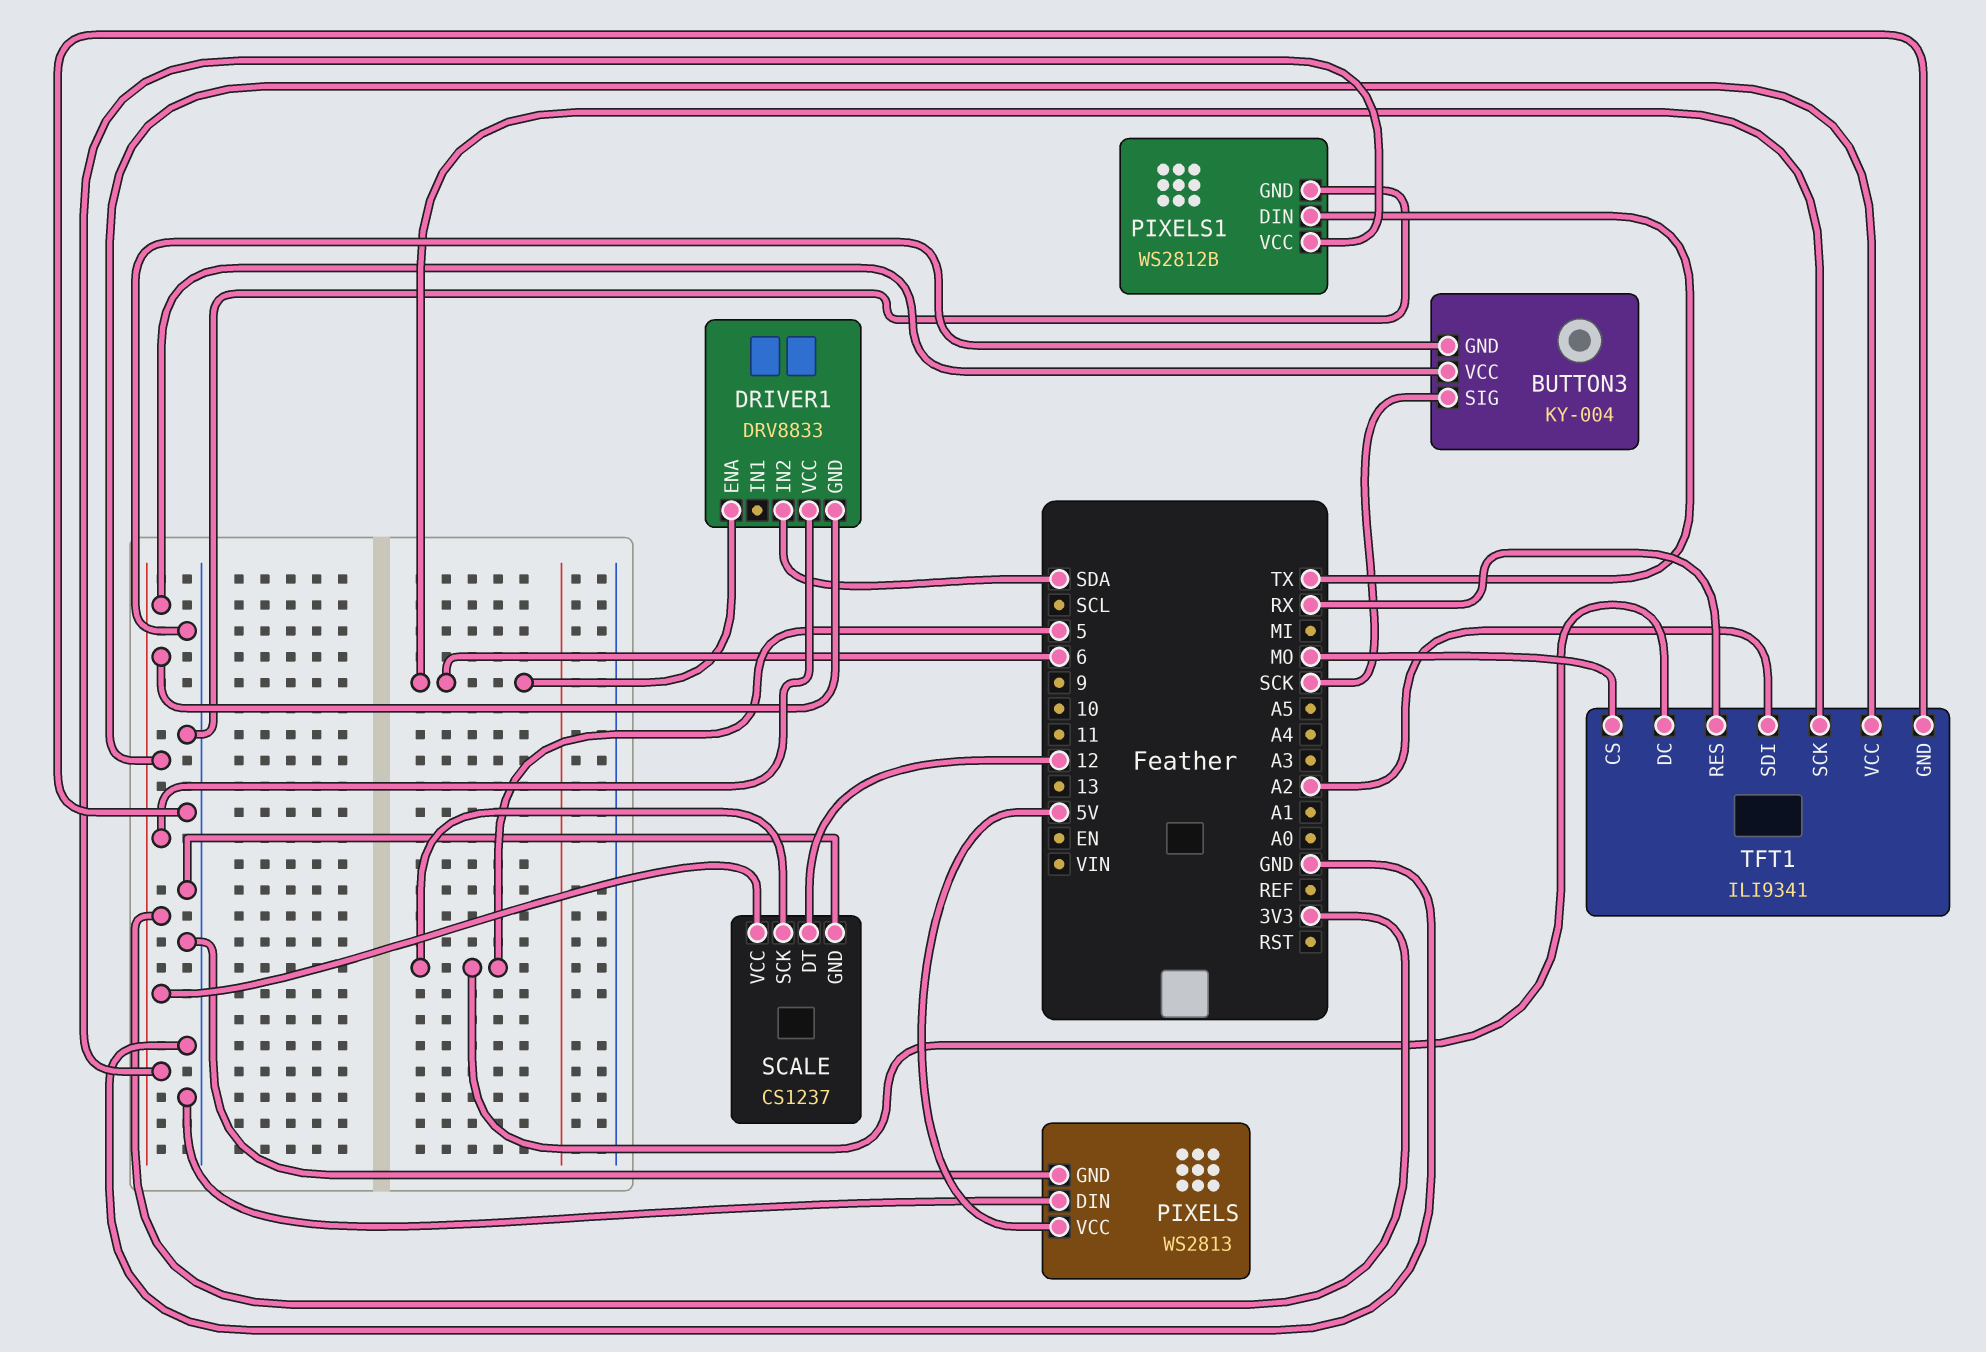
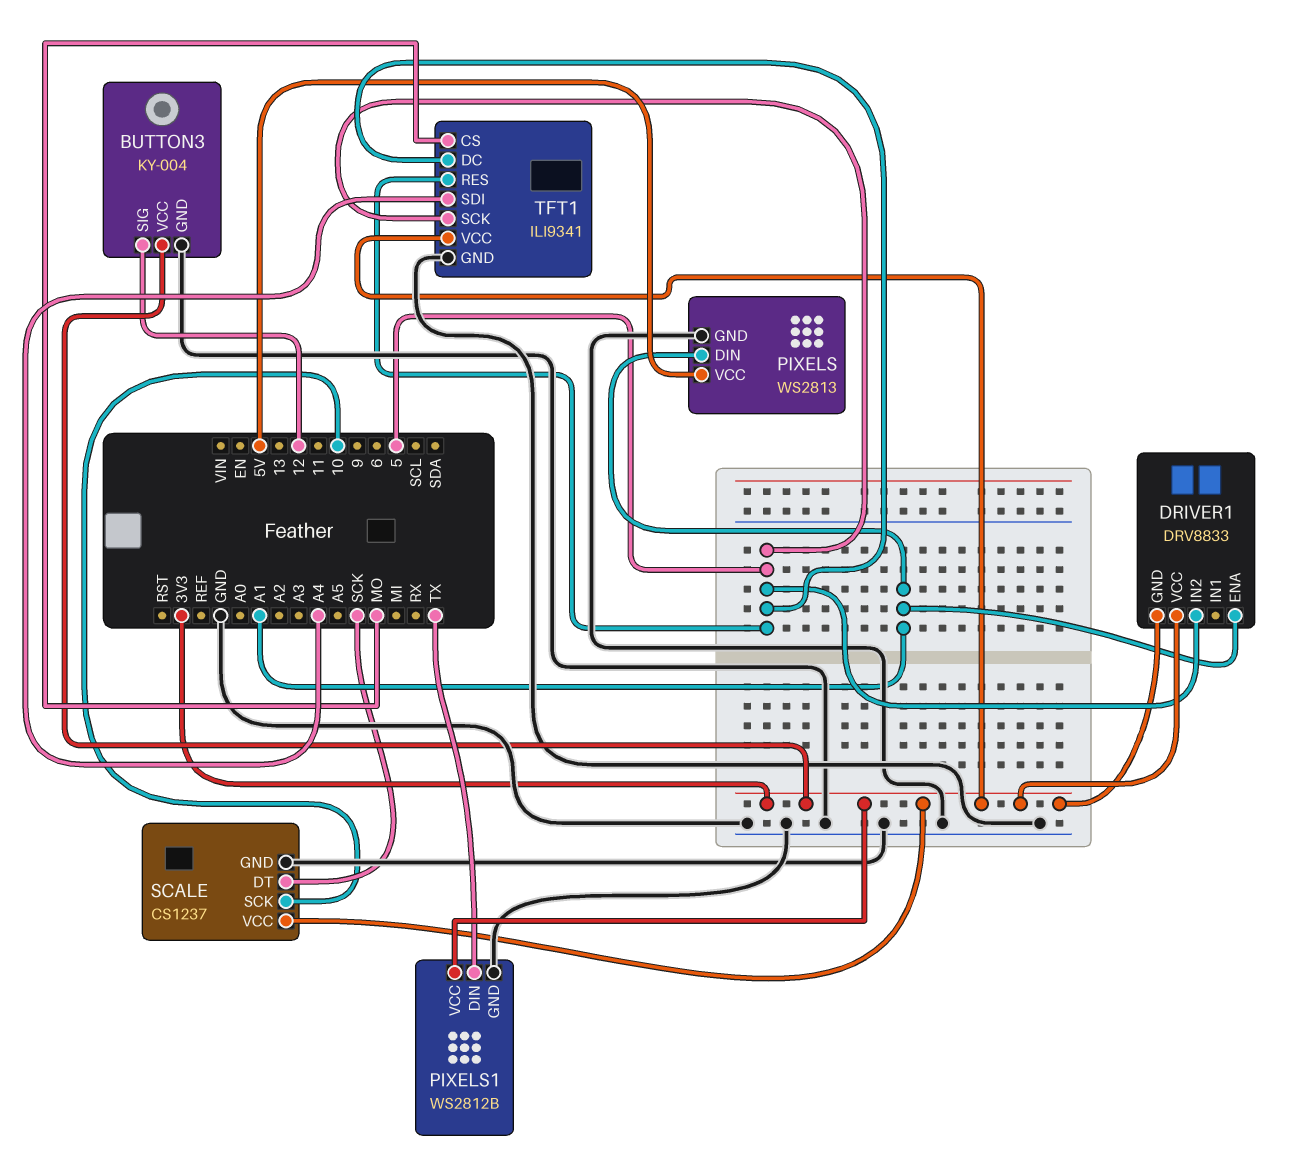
BUTTON3 pin SIG: SCK -> 12
DRIVER1 pin ENA: 6 -> A1
DRIVER1 pin IN2: SDA -> 5
PIXELS pin DIN: GND -> A1
SCALE pin DT: 12 -> SCK
SCALE pin SCK: 5 -> 10
TFT1 pin RES: RX -> 5
TFT1 pin SCK: 6 -> 5
TFT1 pin SDI: A2 -> A4

